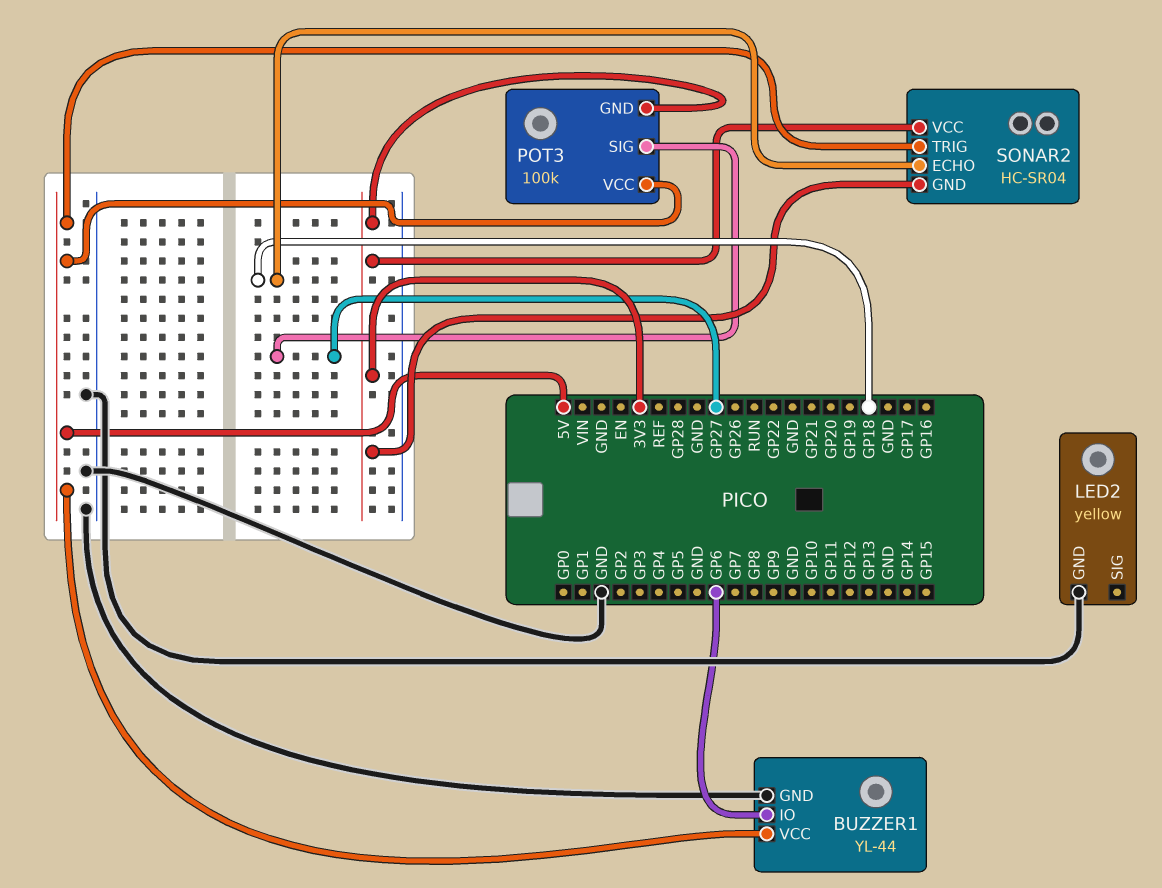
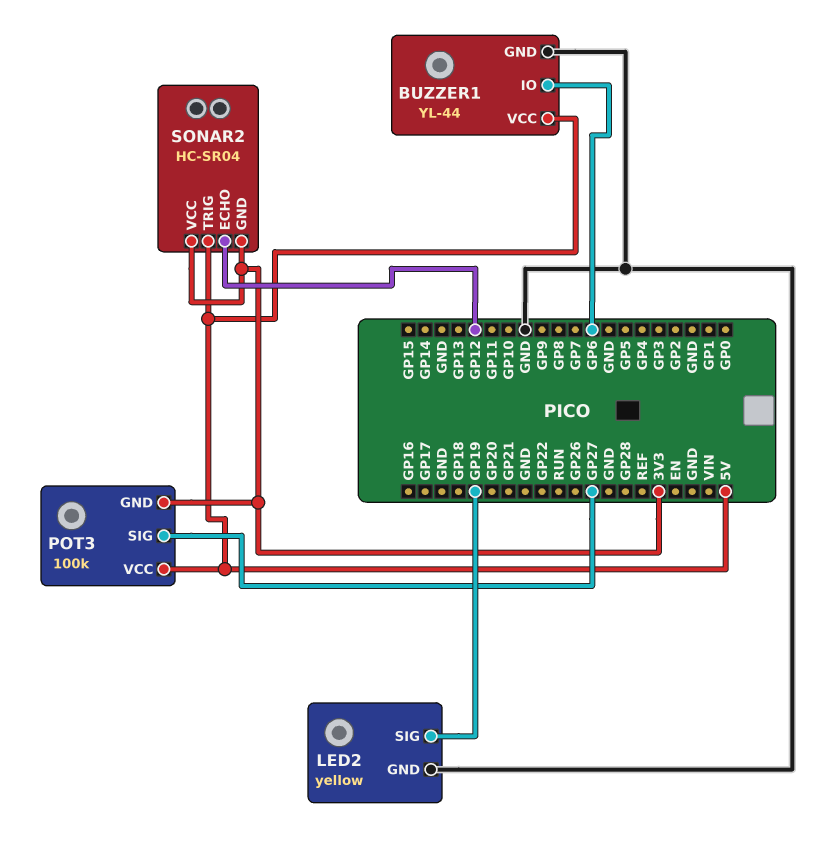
LED2 pin SIG: none -> GP19
SONAR2 pin ECHO: GP18 -> GP12

